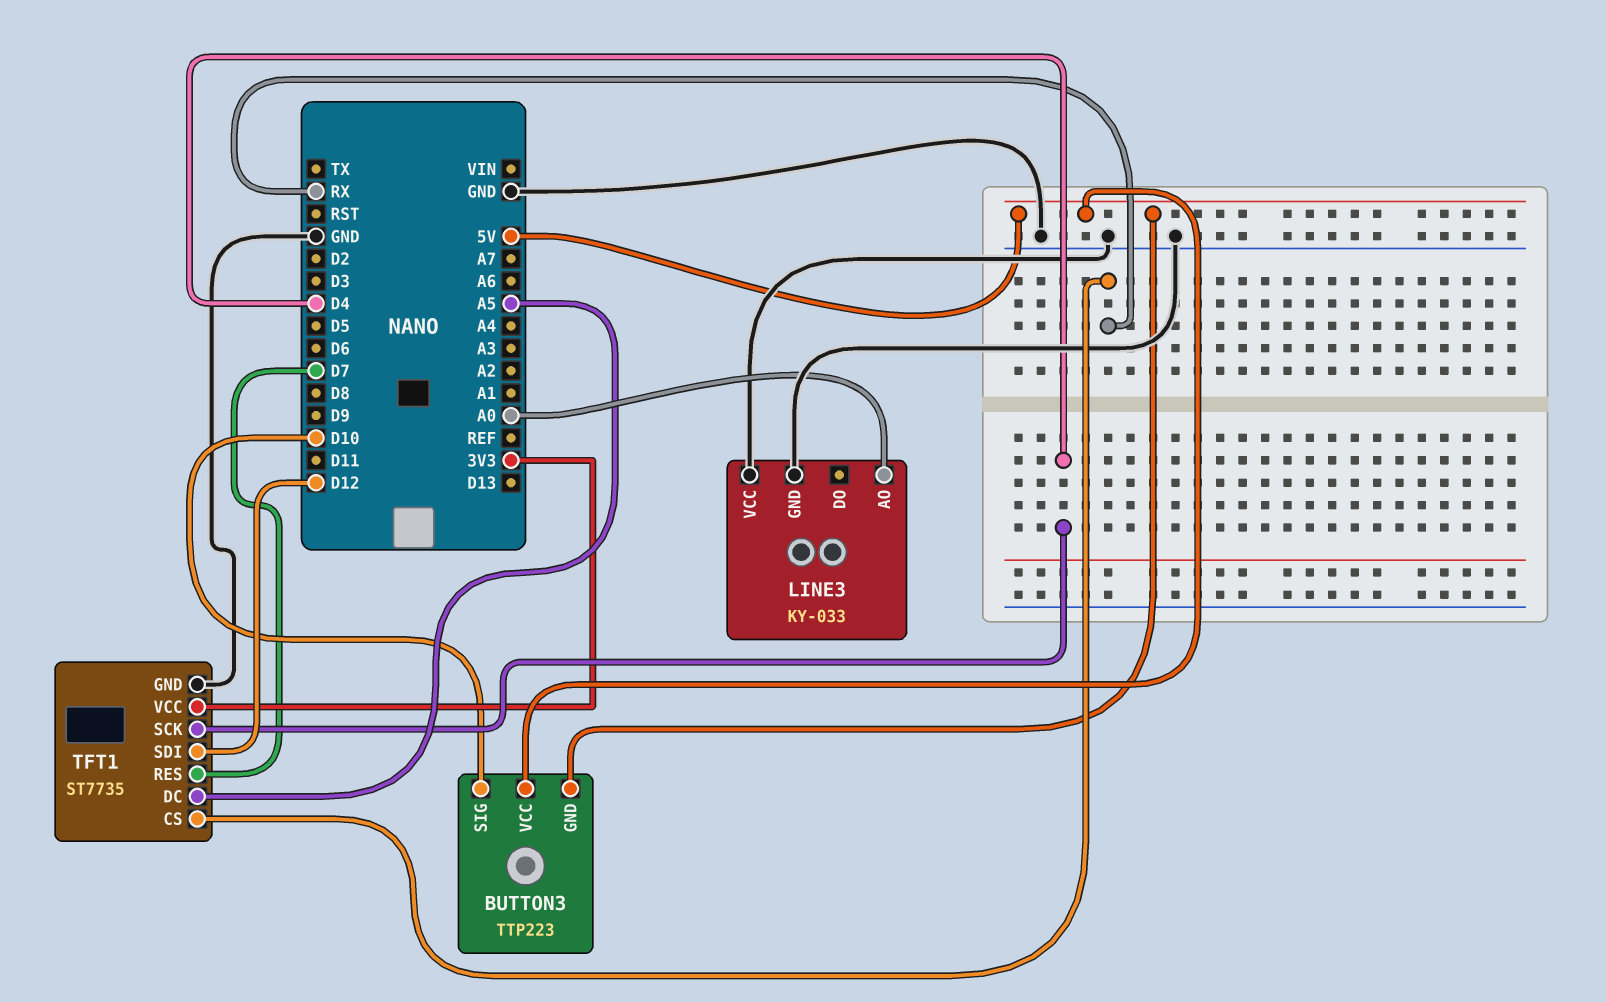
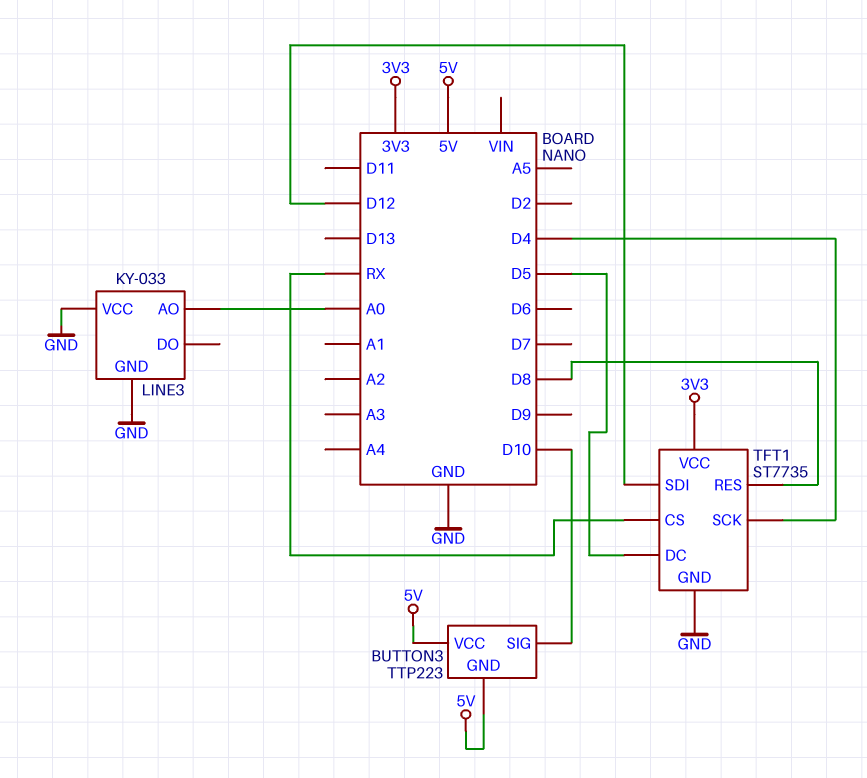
TFT1 pin DC: A5 -> D5
TFT1 pin RES: D7 -> D8

